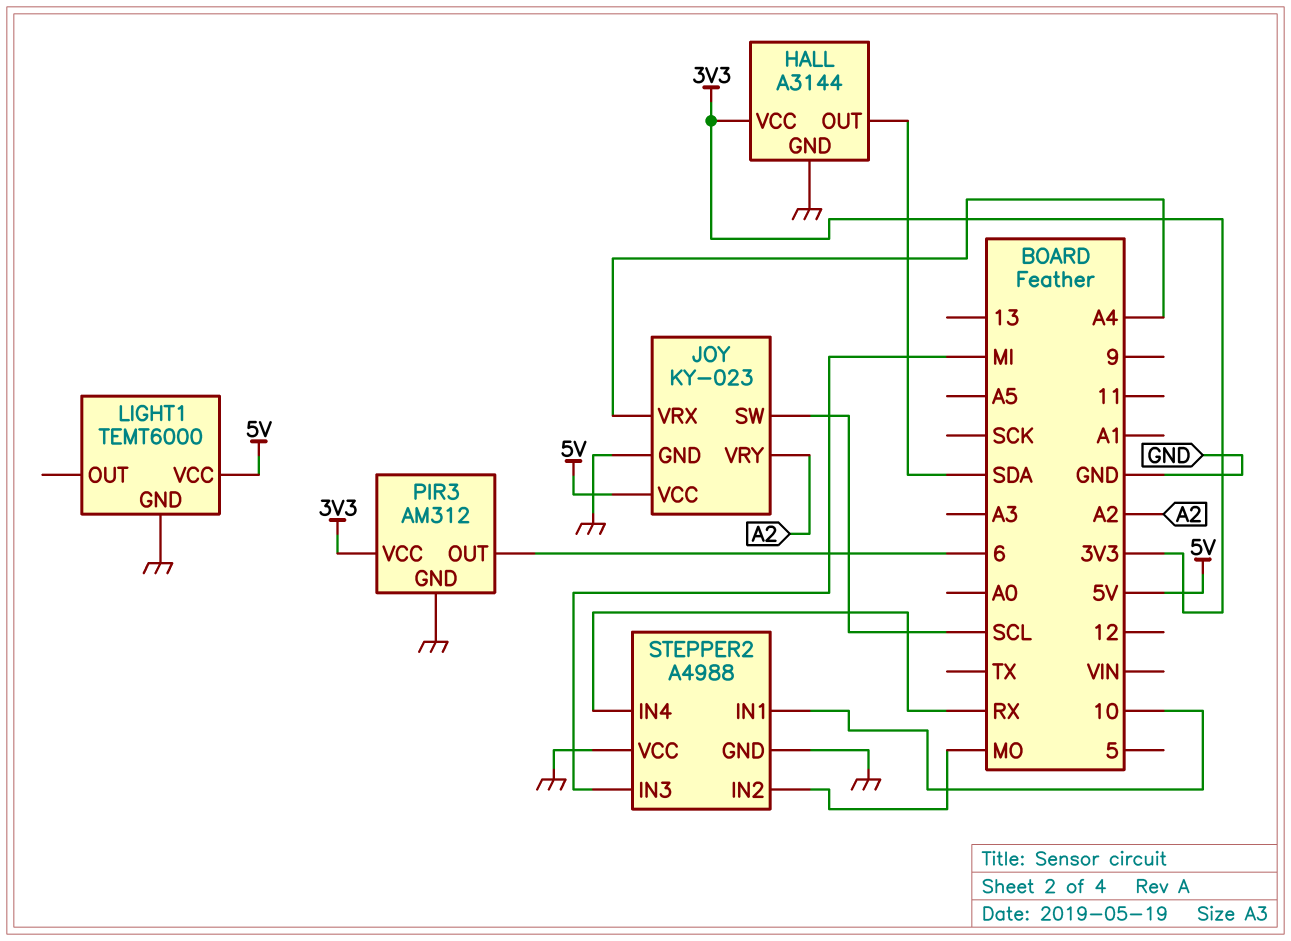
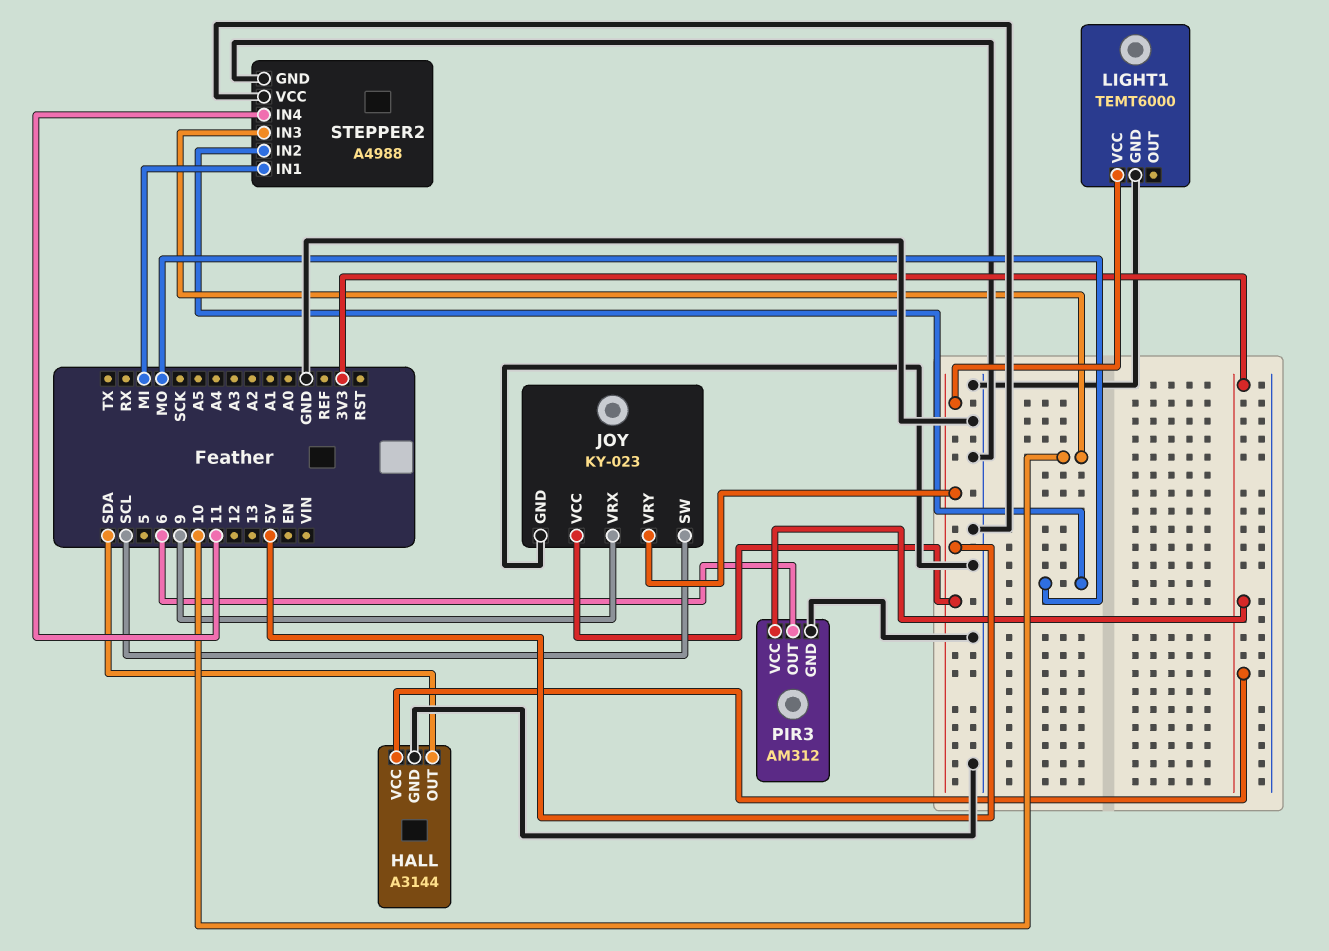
JOY pin VRX: A4 -> 9
JOY pin VRY: A2 -> 5V
STEPPER2 pin IN1: 10 -> MI
STEPPER2 pin IN3: MI -> 10
STEPPER2 pin IN4: RX -> 11

